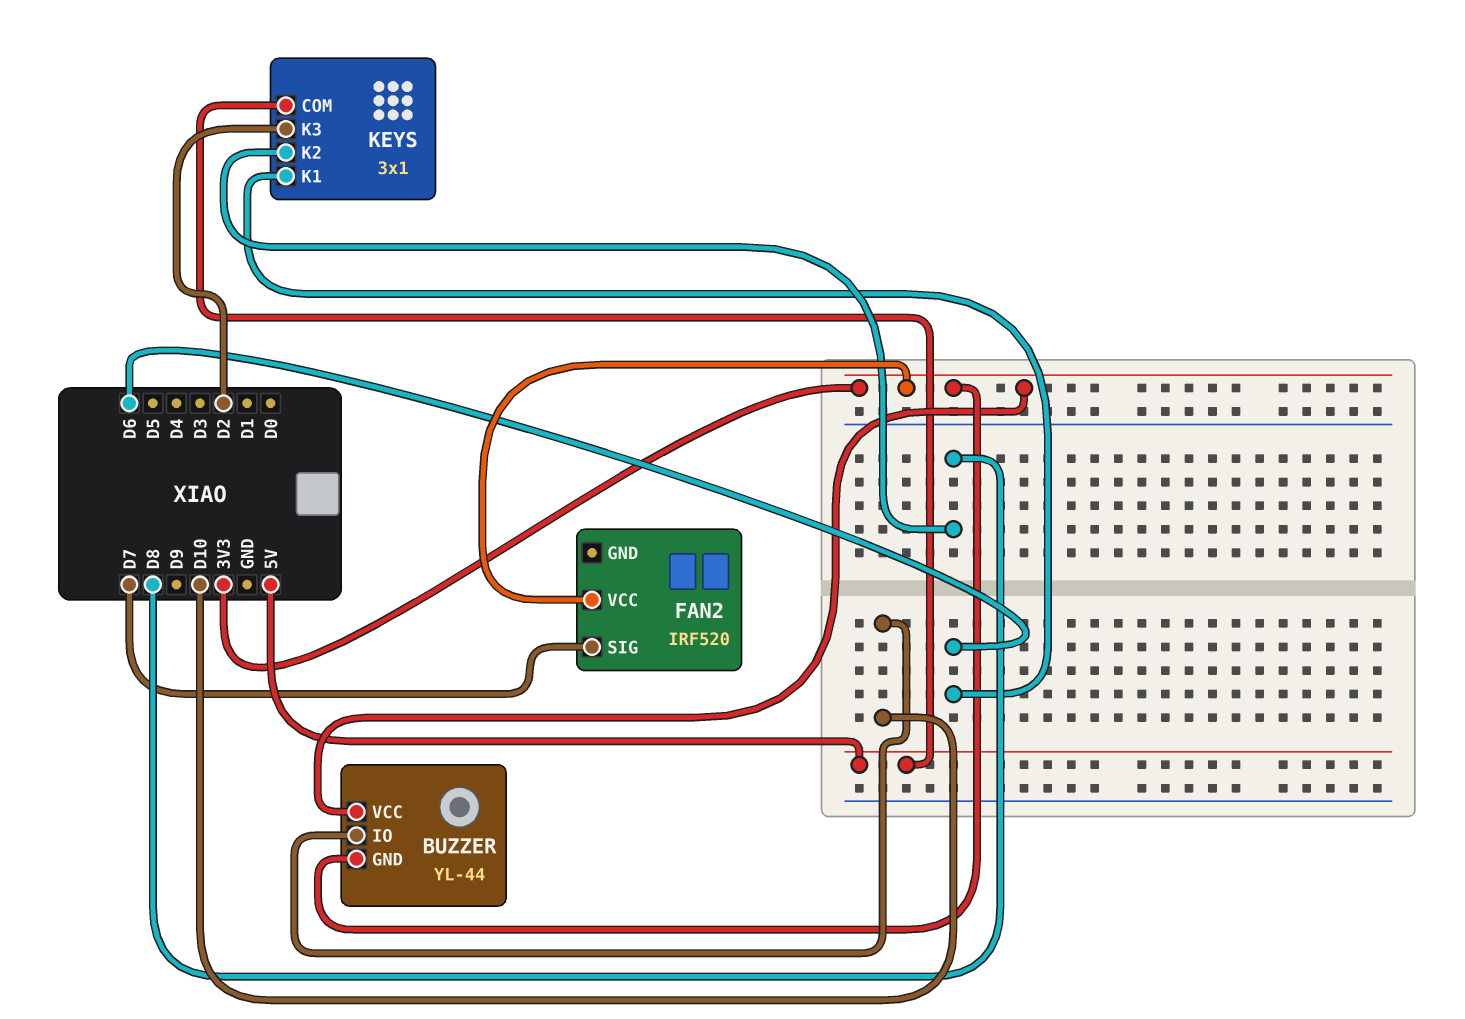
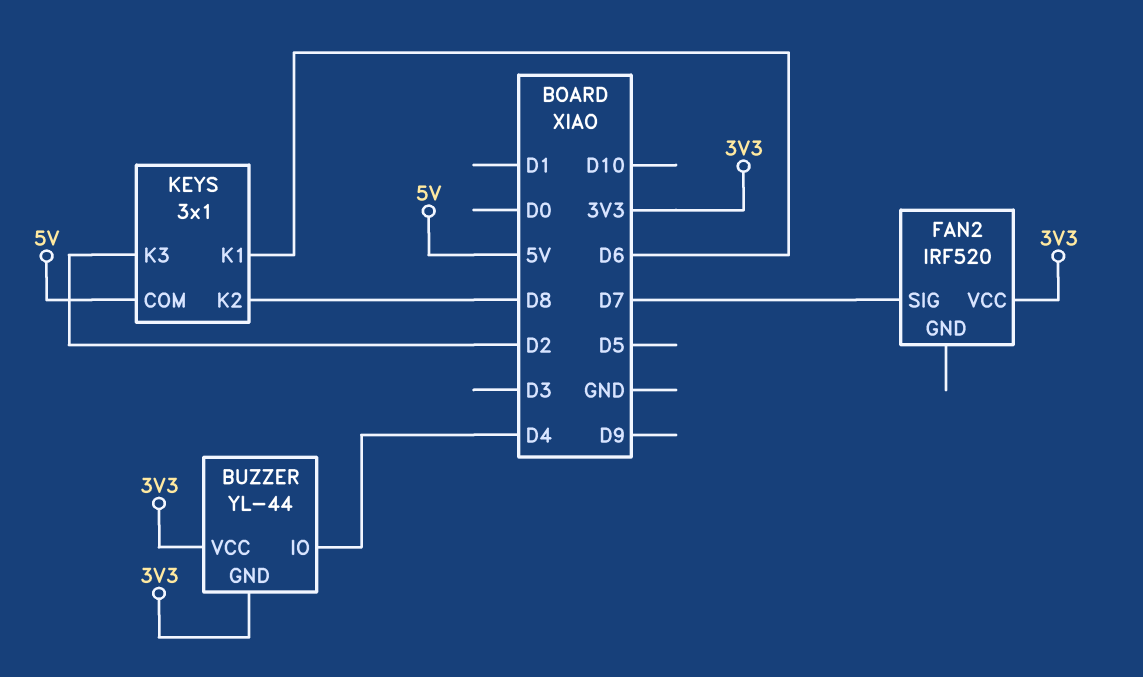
BUZZER pin IO: D10 -> D4

